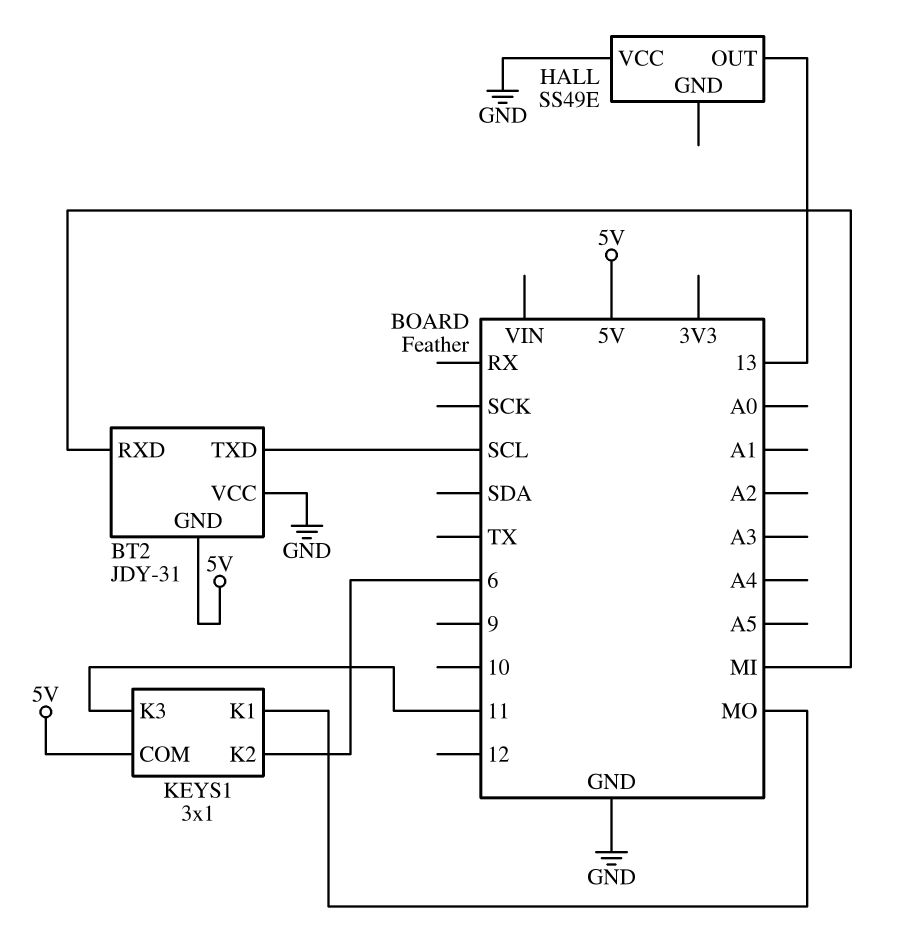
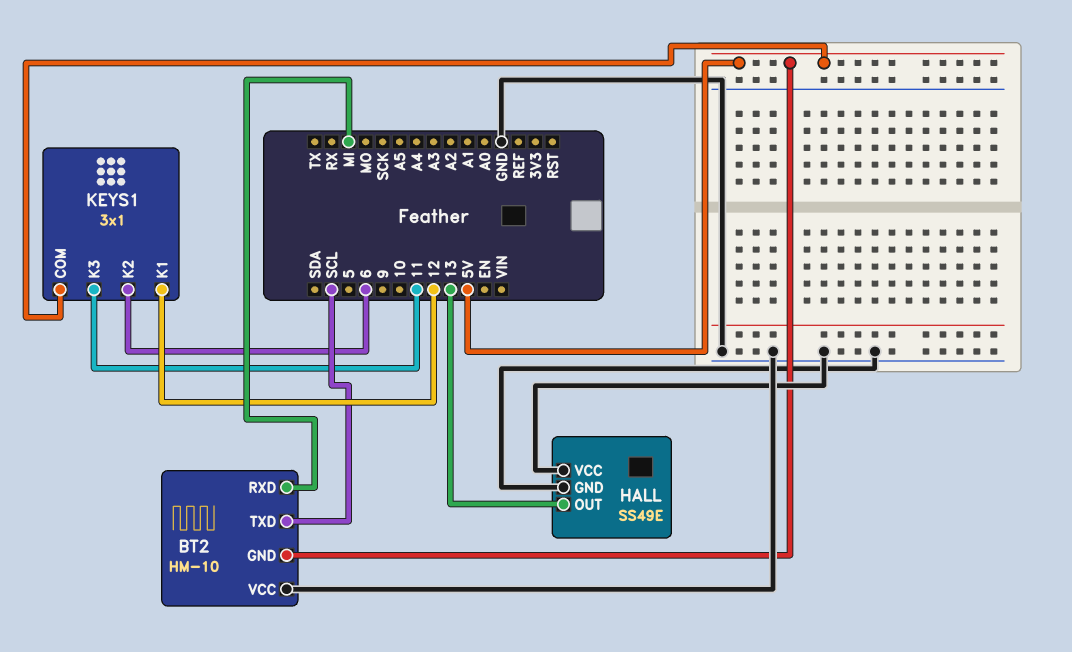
BT2: JDY-31 -> HM-10
HALL pin GND: none -> GND
KEYS1 pin K1: MO -> 12

